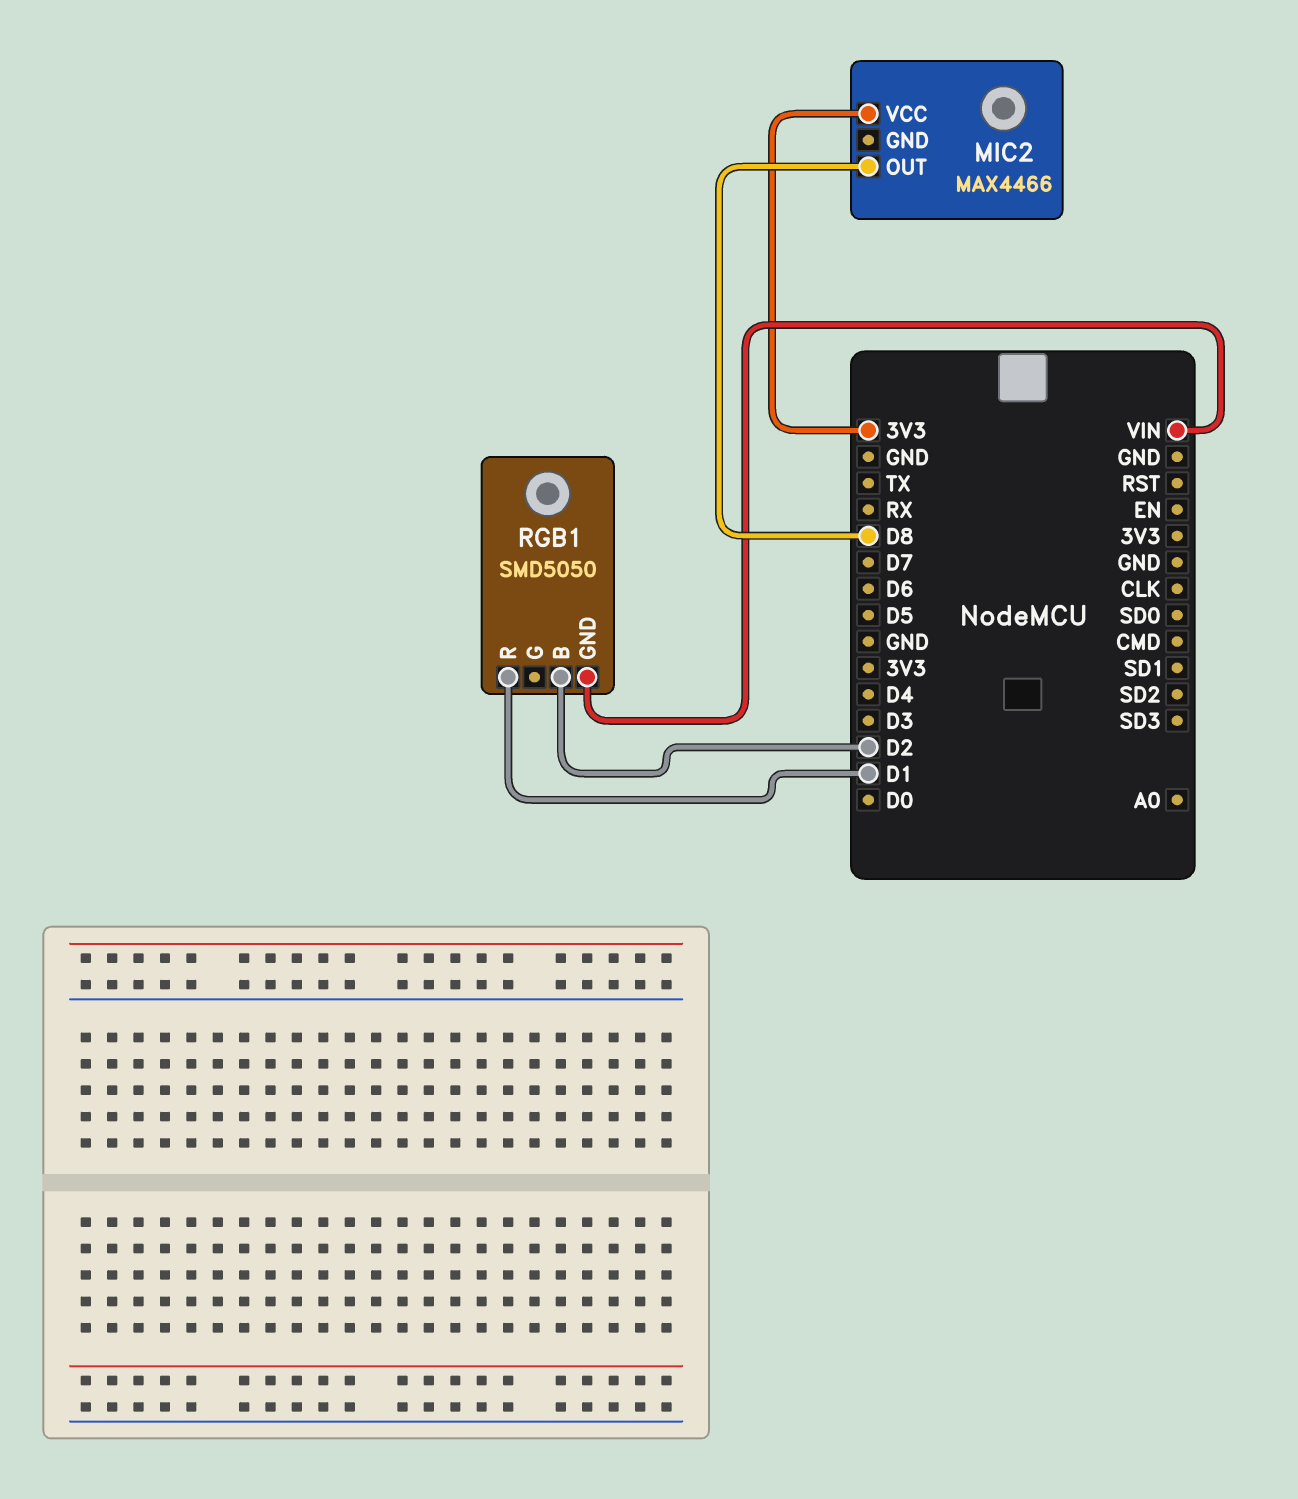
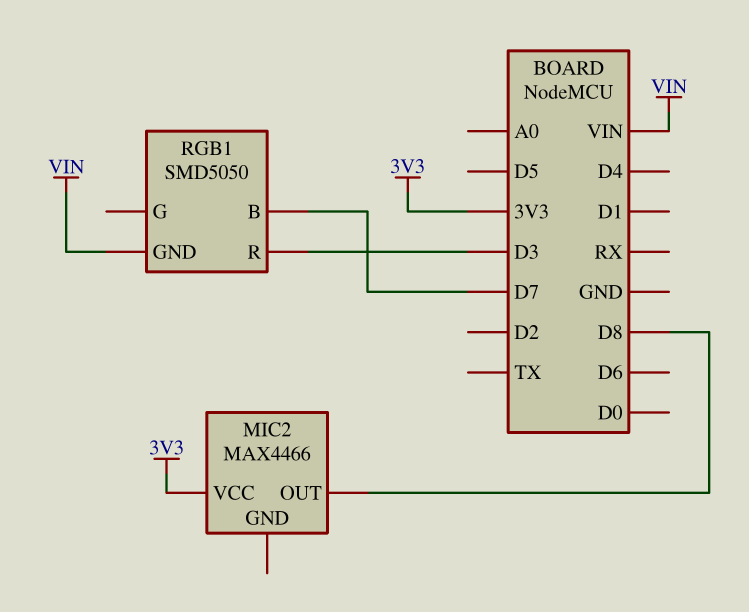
RGB1 pin B: D2 -> D7
RGB1 pin R: D1 -> D3

